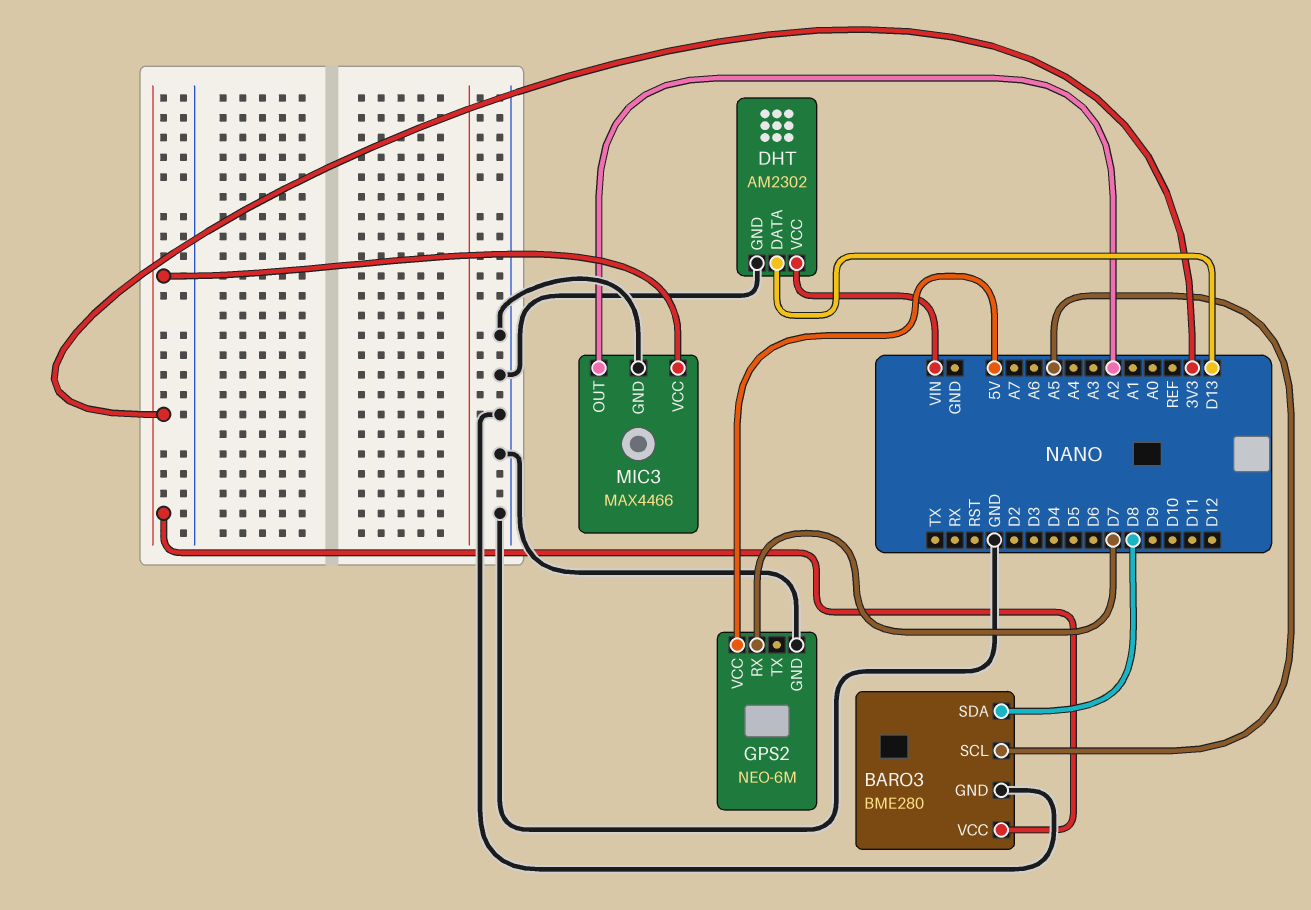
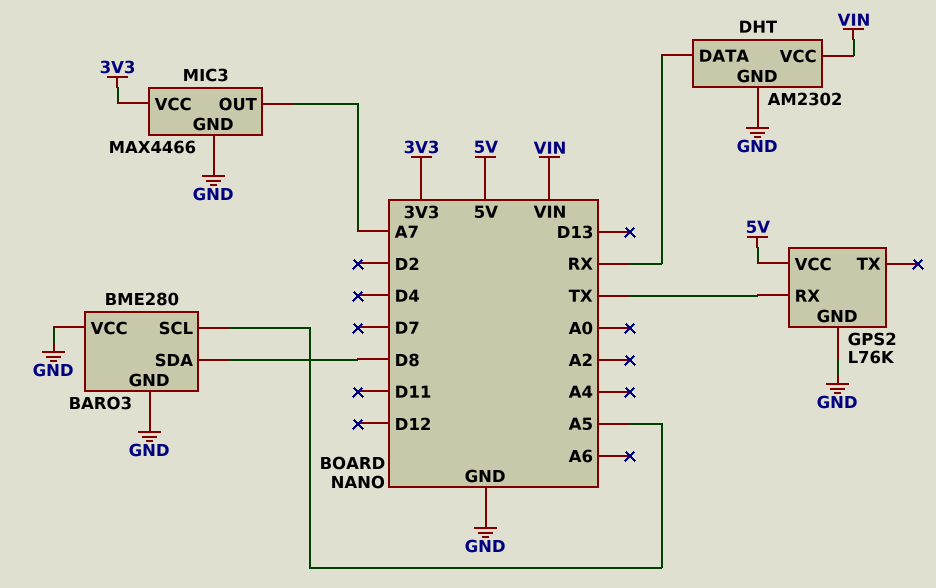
BARO3 pin VCC: 3V3 -> GND
DHT pin DATA: D13 -> RX
GPS2: NEO-6M -> L76K
GPS2 pin RX: D7 -> TX
MIC3 pin OUT: A2 -> A7

